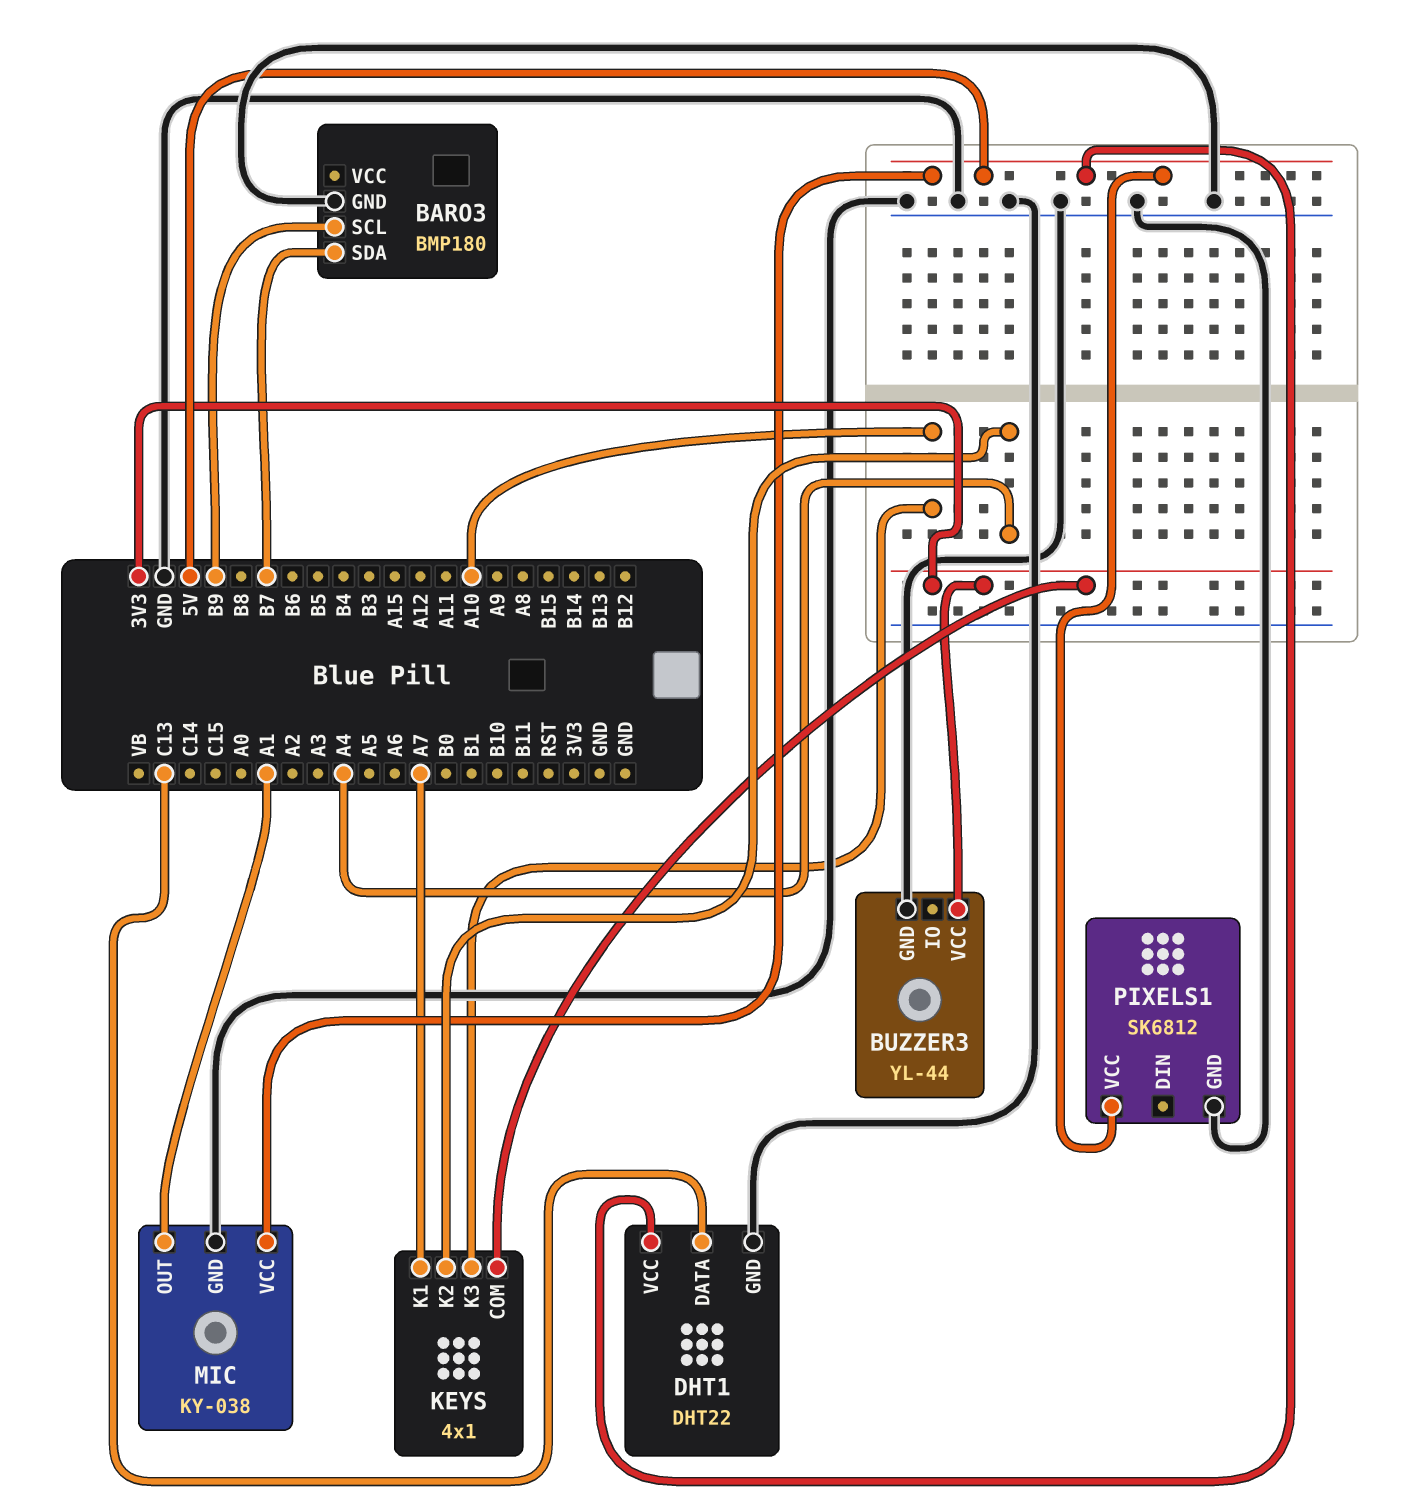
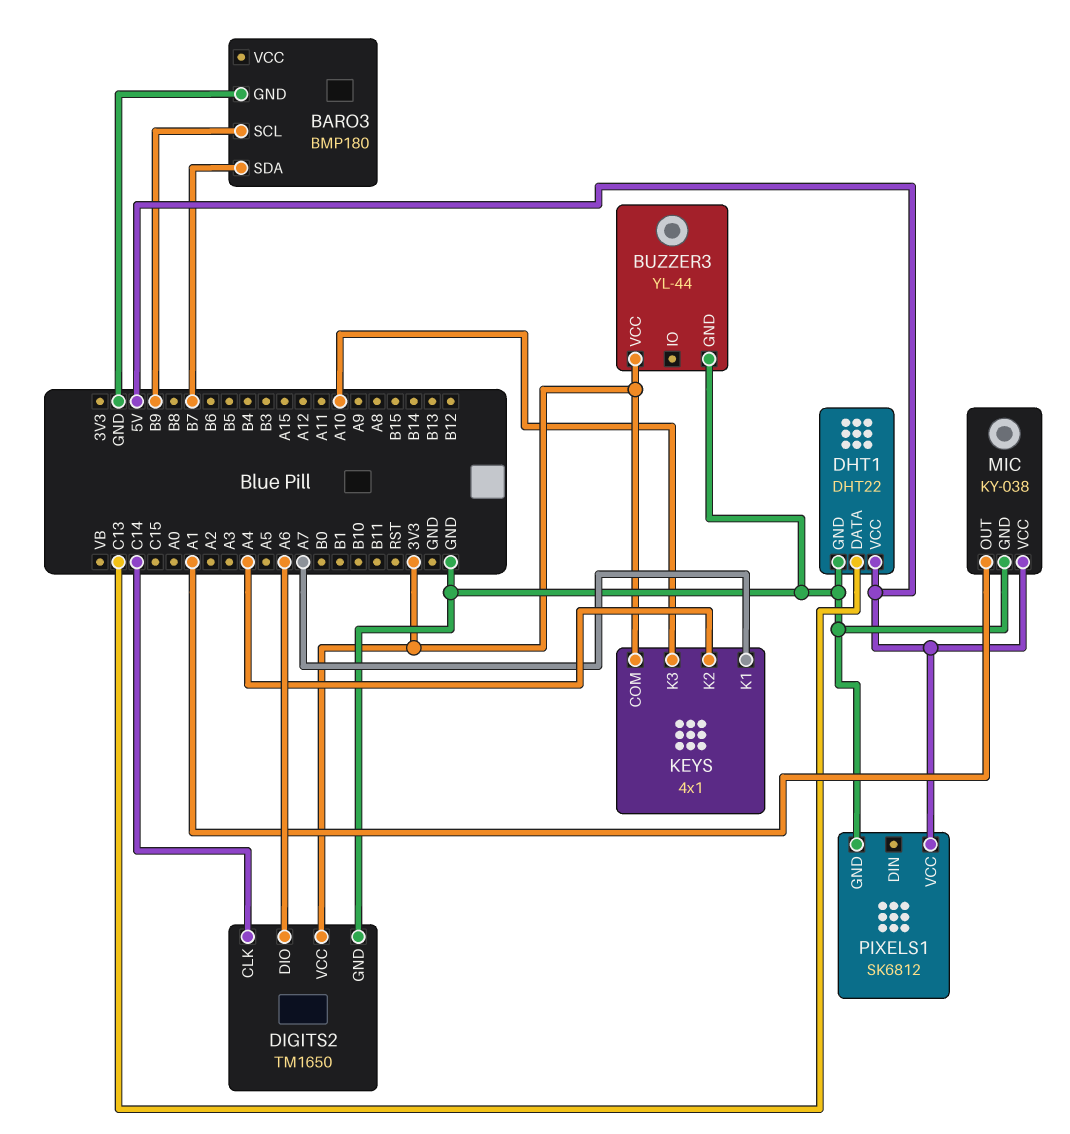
DIGITS2: none -> TM1650
DIGITS2 pin CLK: none -> C14
DIGITS2 pin DIO: none -> A6
DIGITS2 pin GND: none -> GND
DIGITS2 pin VCC: none -> 3V3

